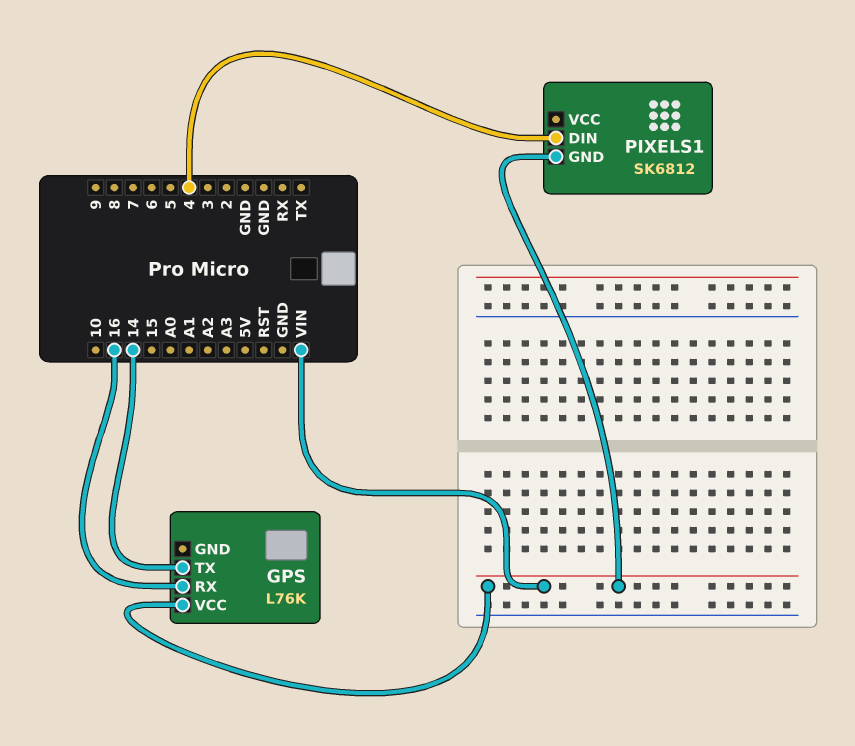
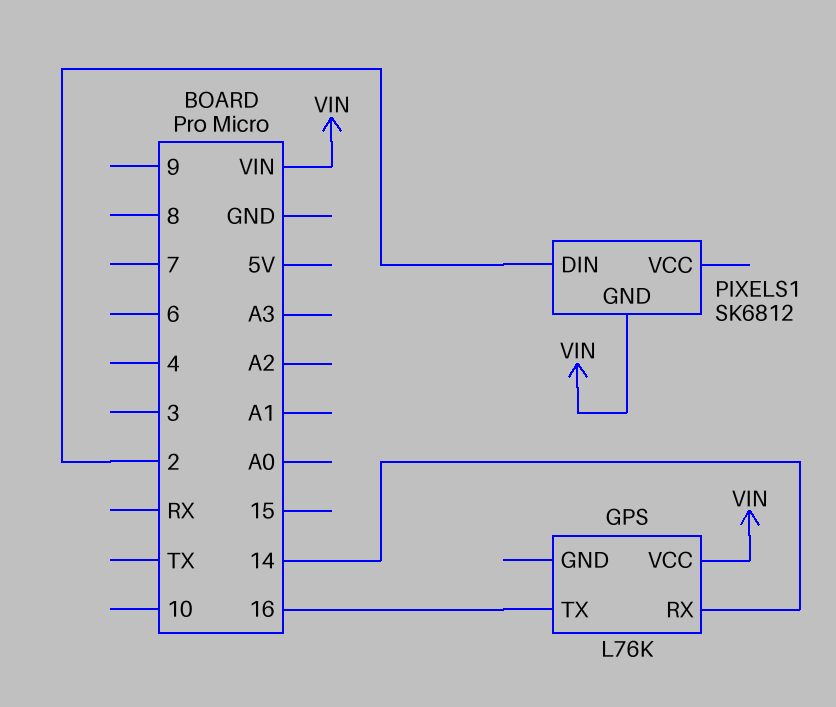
GPS pin RX: 16 -> 14
GPS pin TX: 14 -> 16
PIXELS1 pin DIN: 4 -> 2

